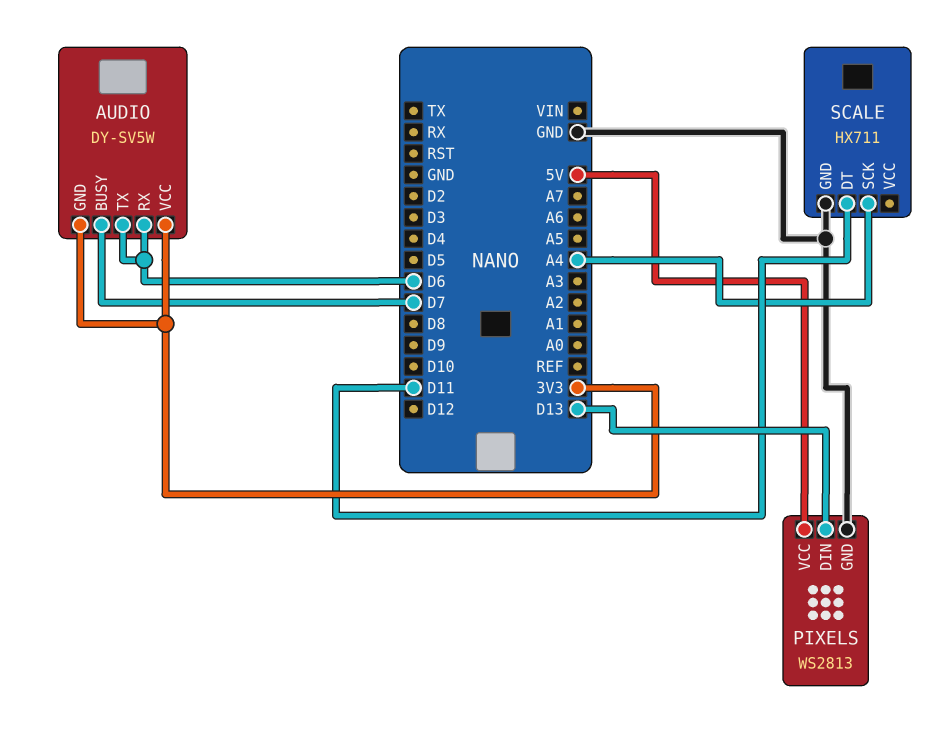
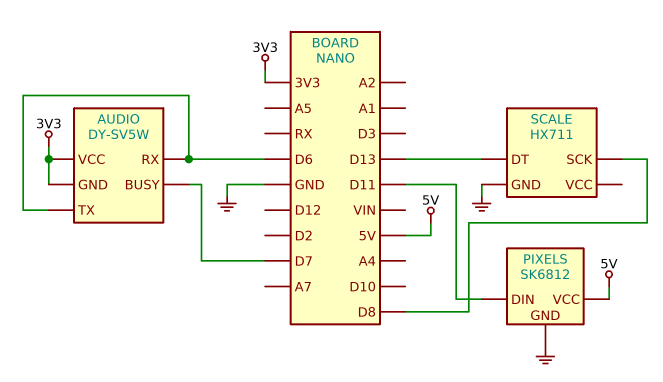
PIXELS: WS2813 -> SK6812
PIXELS pin DIN: D13 -> D11
SCALE pin DT: D11 -> D13
SCALE pin SCK: A4 -> D8

